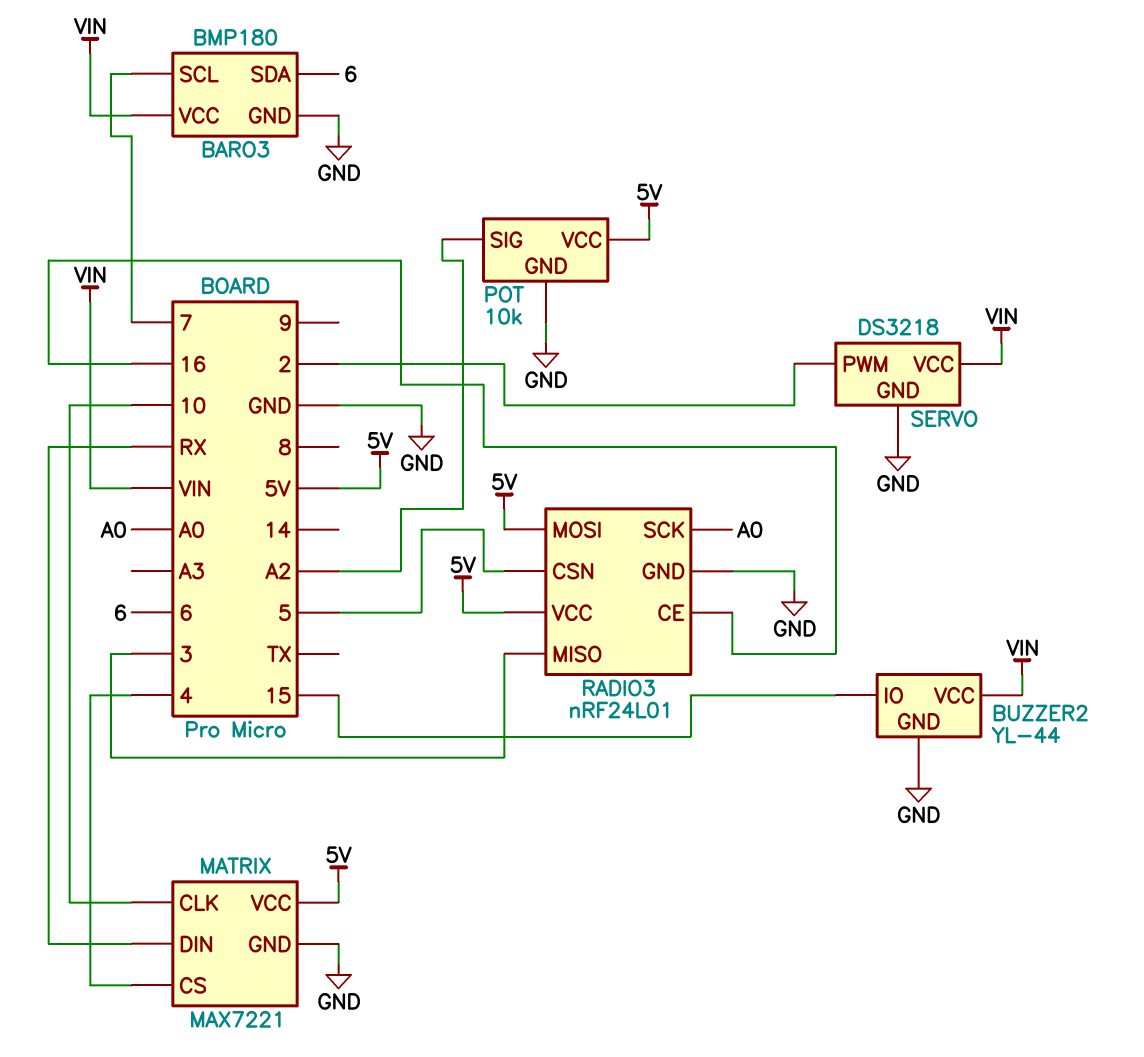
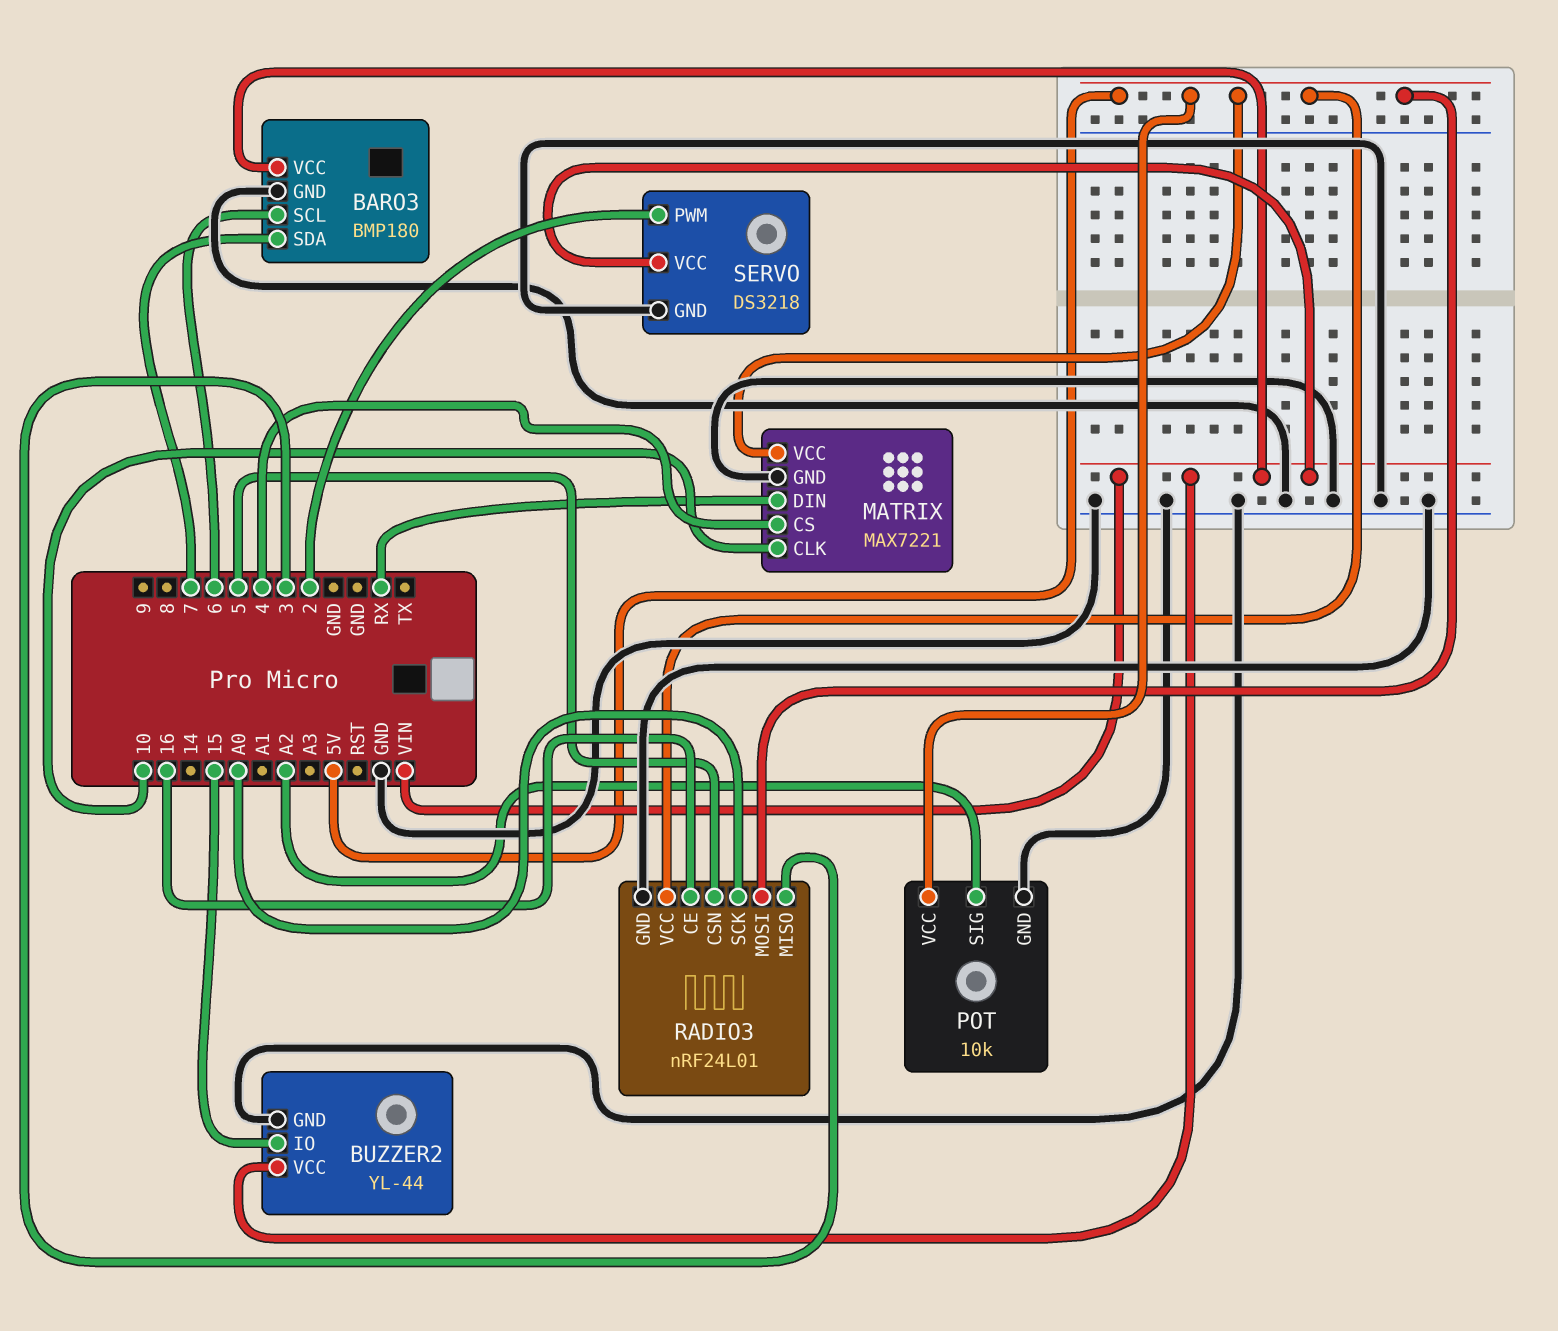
BARO3 pin SCL: 7 -> 6
BARO3 pin SDA: 6 -> 7

